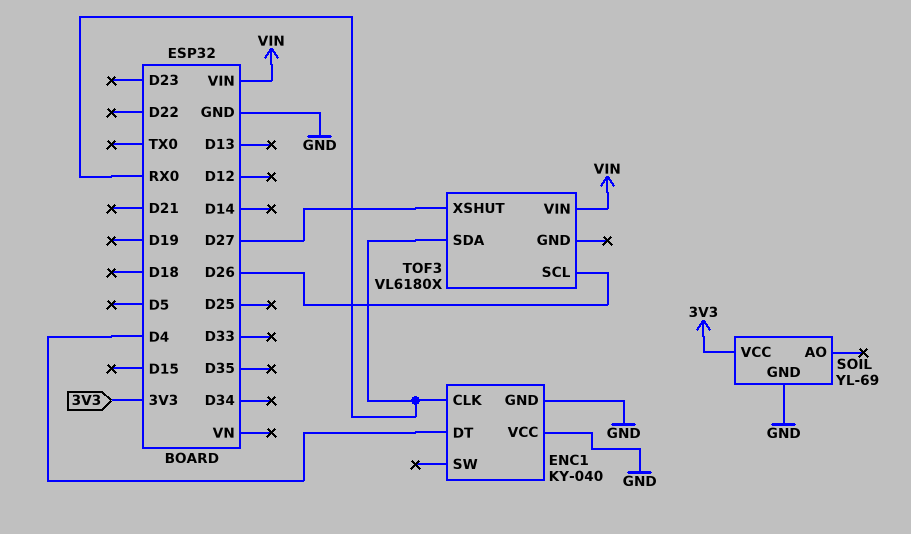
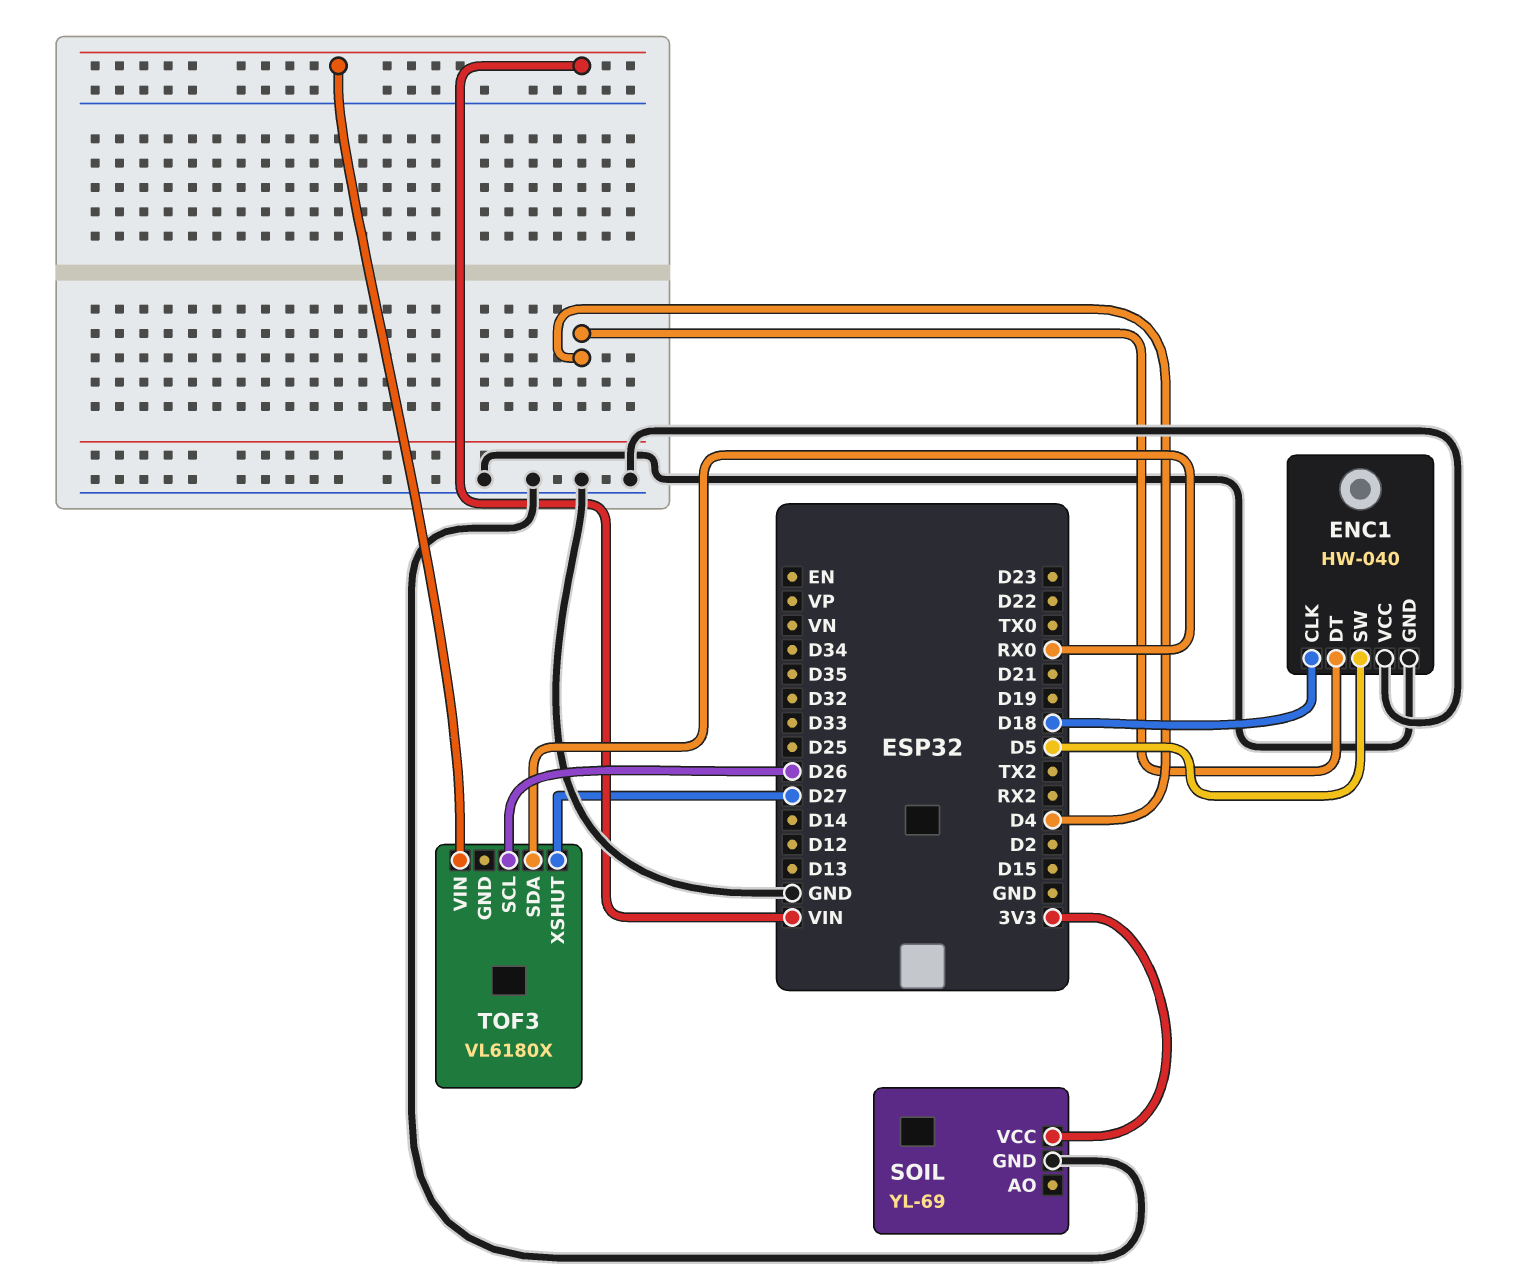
ENC1: KY-040 -> HW-040
ENC1 pin CLK: RX0 -> D18
ENC1 pin SW: none -> D5

